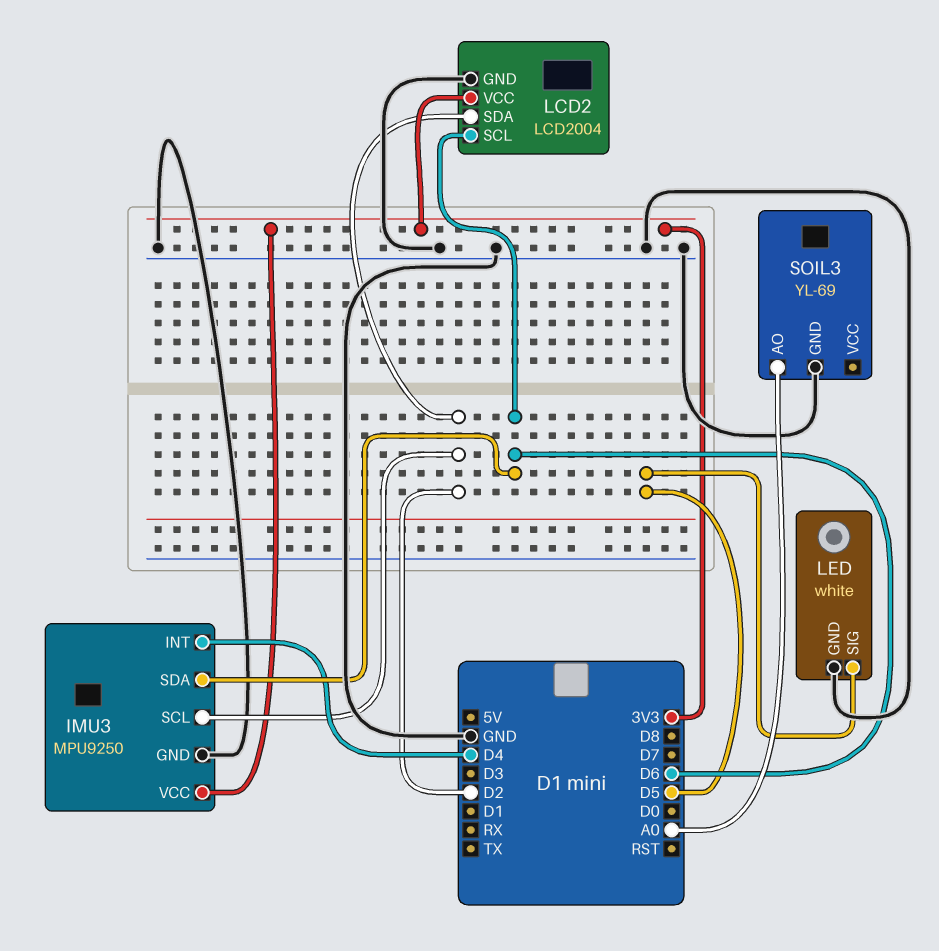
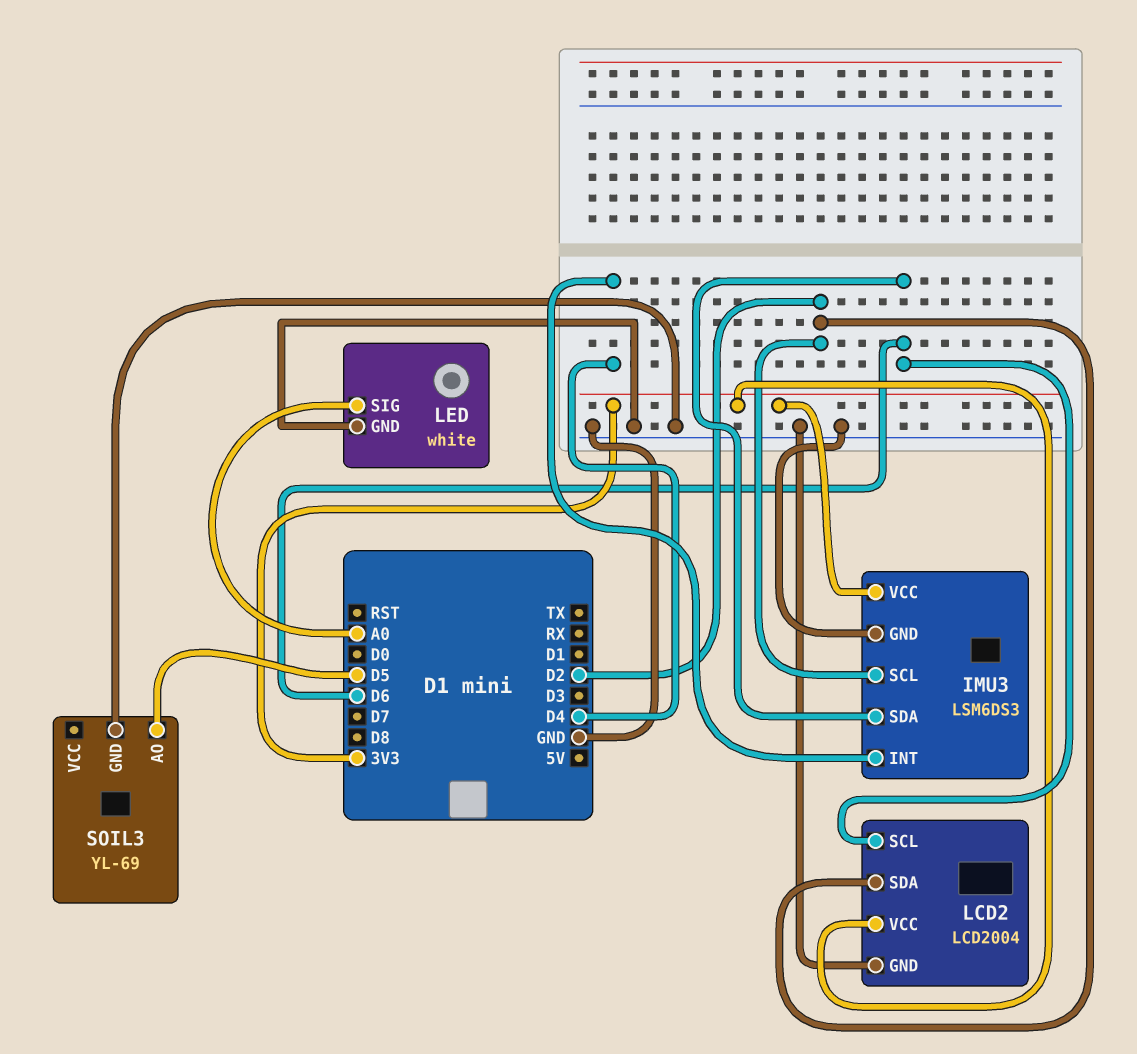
IMU3: MPU9250 -> LSM6DS3
LED pin SIG: D5 -> A0
SOIL3 pin AO: A0 -> D5

